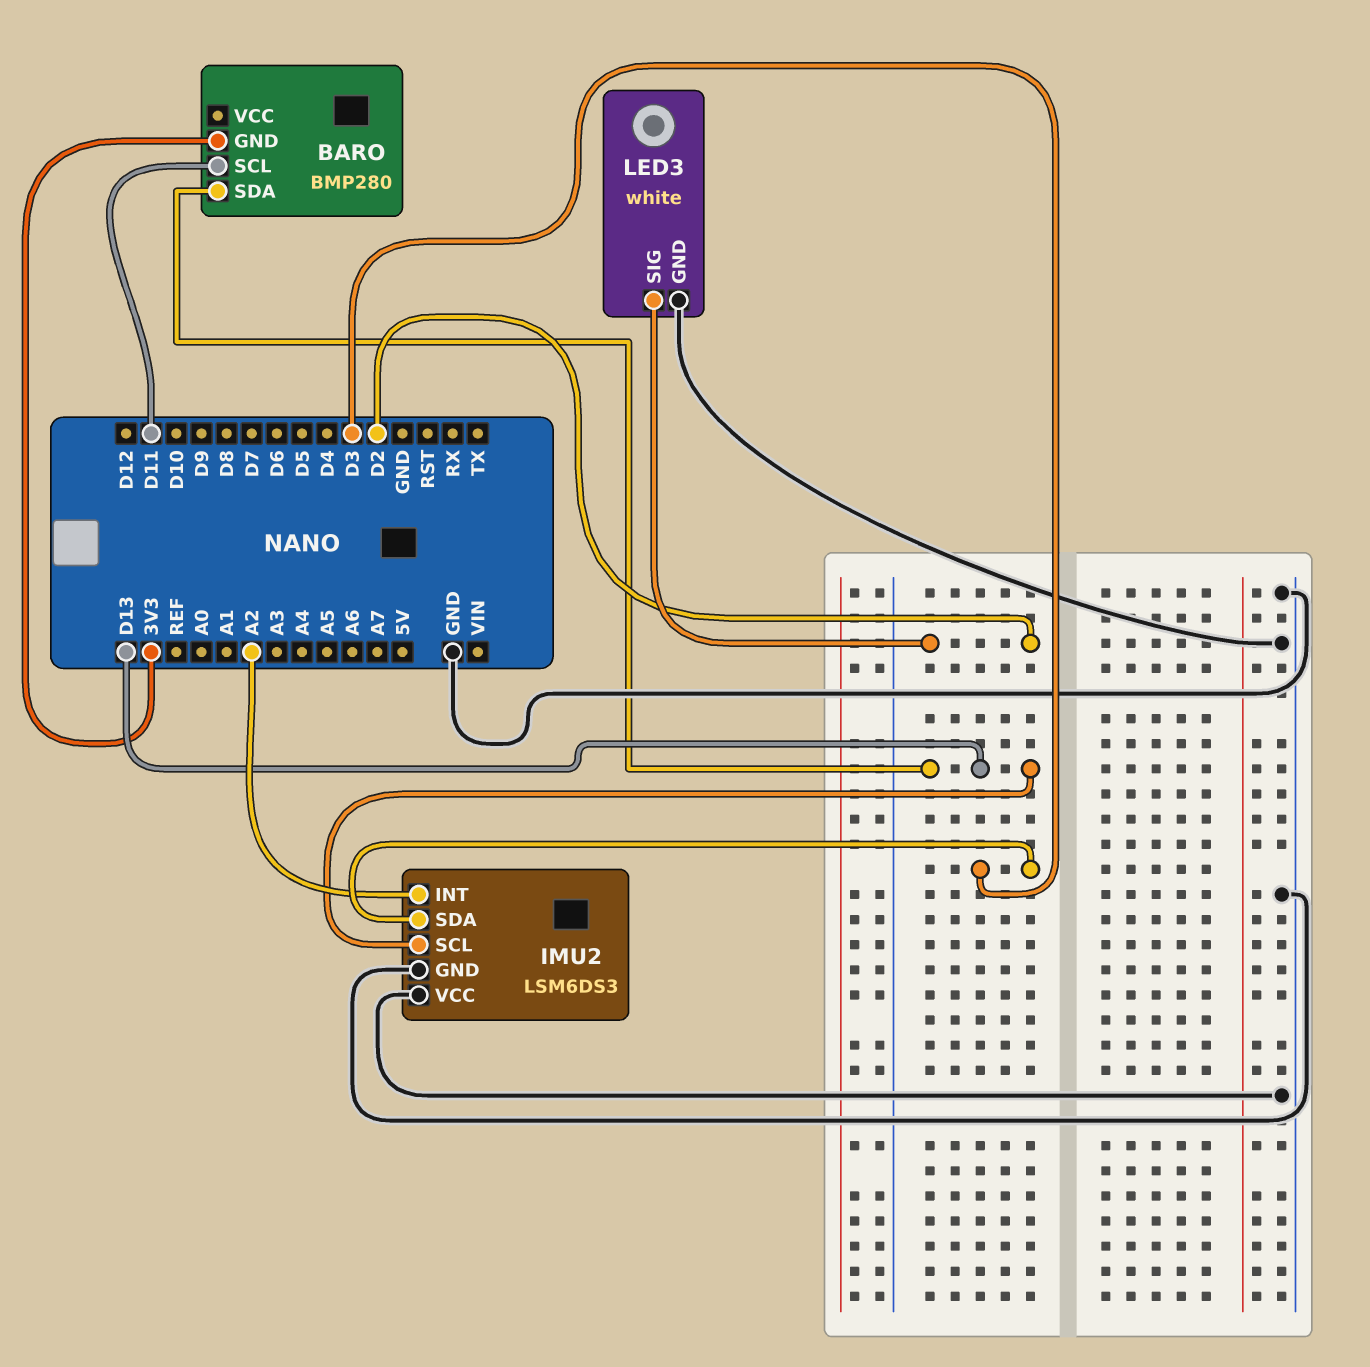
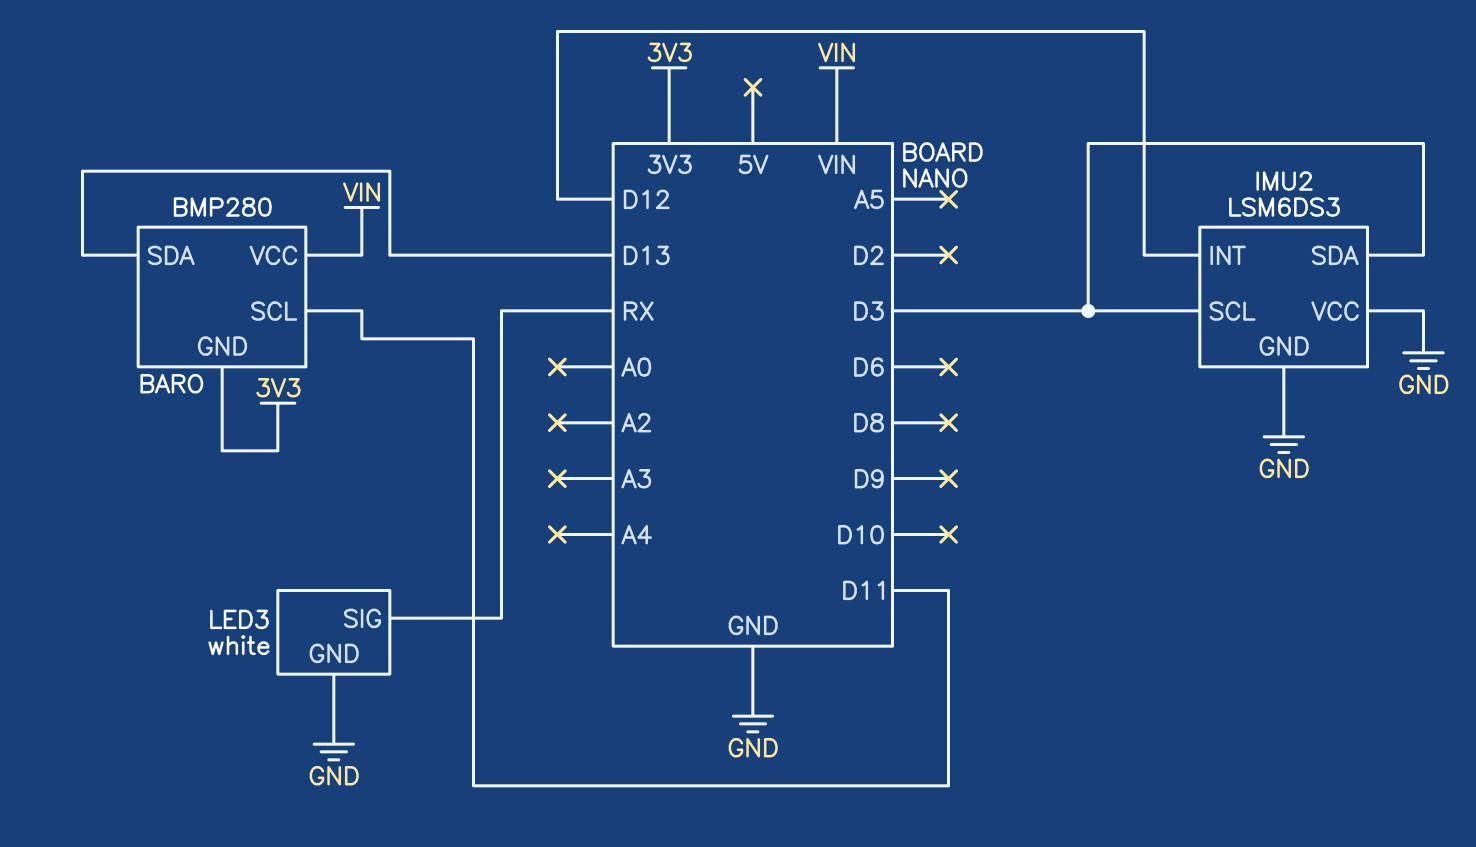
BARO pin VCC: none -> VIN
IMU2 pin INT: A2 -> D12
IMU2 pin SCL: D13 -> D3
LED3 pin SIG: D2 -> RX

